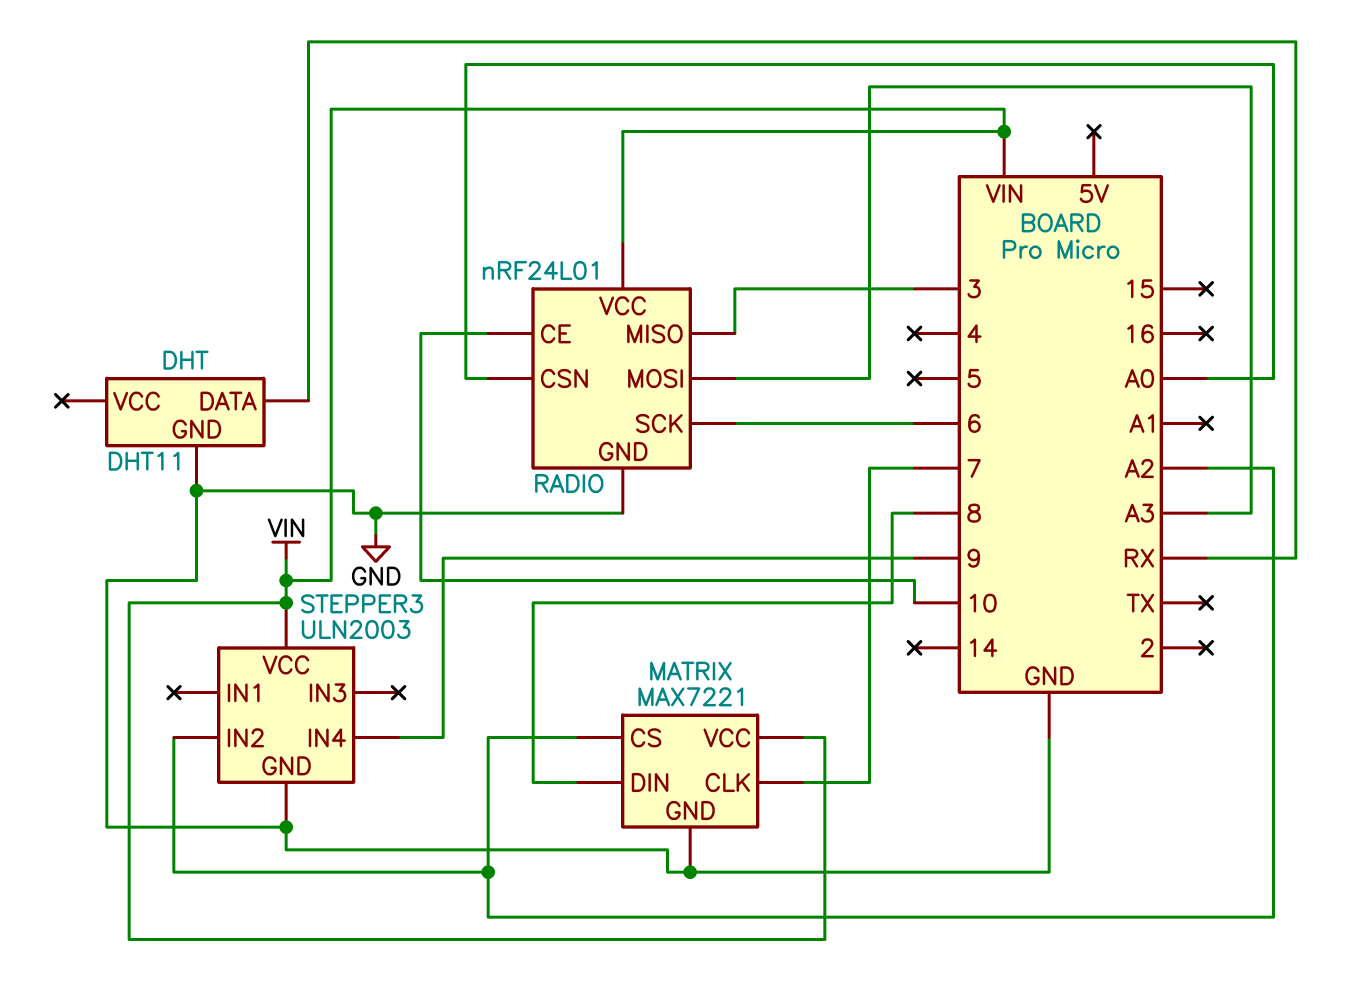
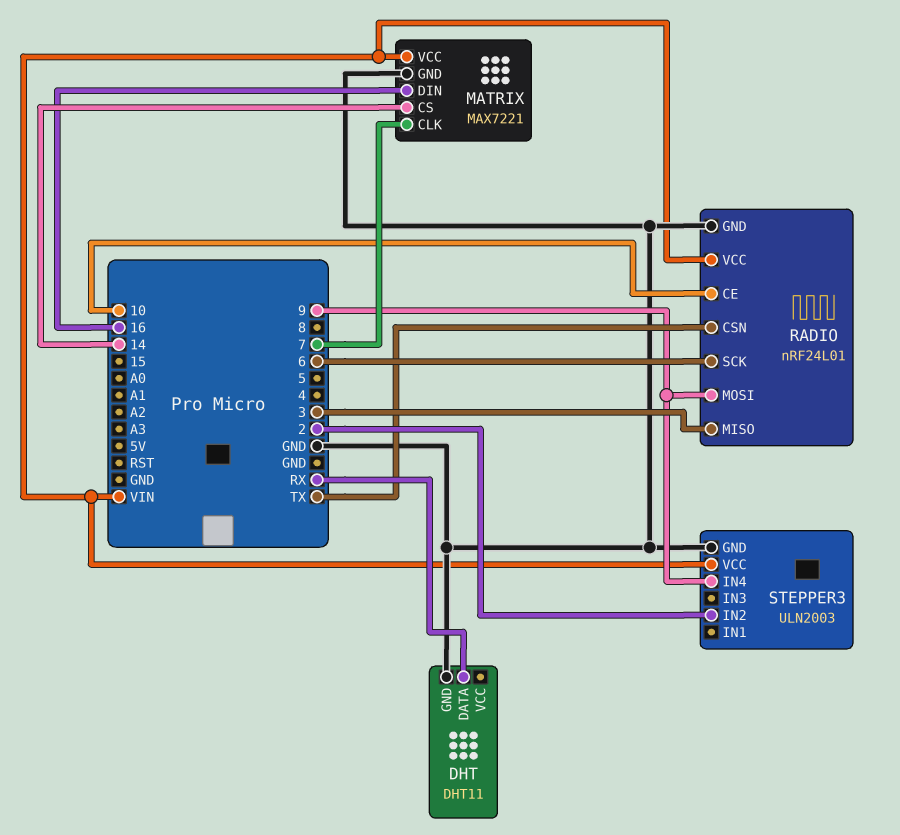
MATRIX pin CS: A2 -> 14
MATRIX pin DIN: 8 -> 16
RADIO pin CSN: A0 -> TX
RADIO pin MOSI: A3 -> 9
STEPPER3 pin IN2: A2 -> 2

